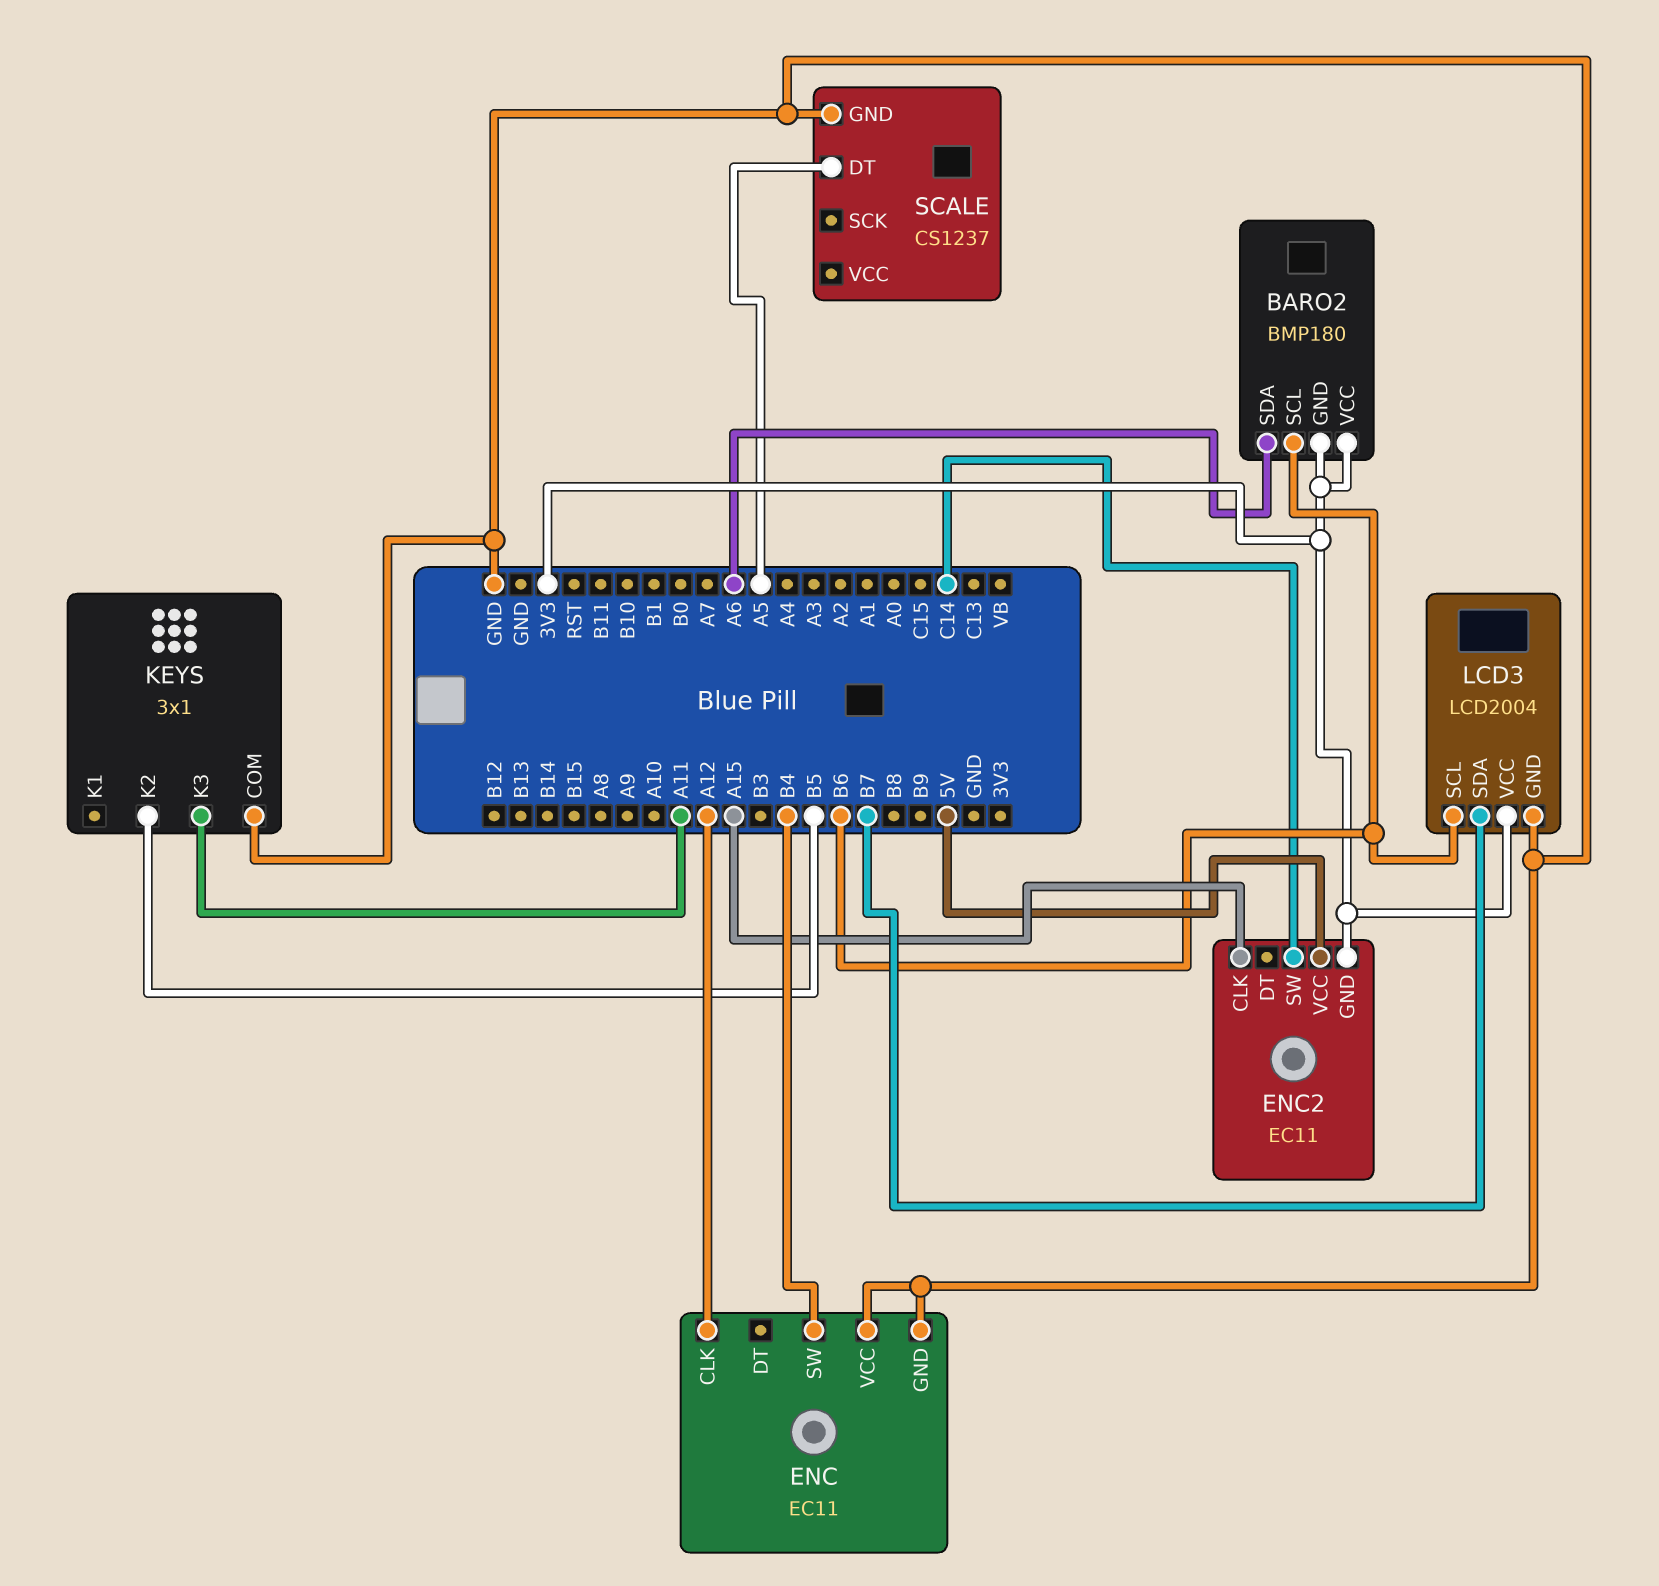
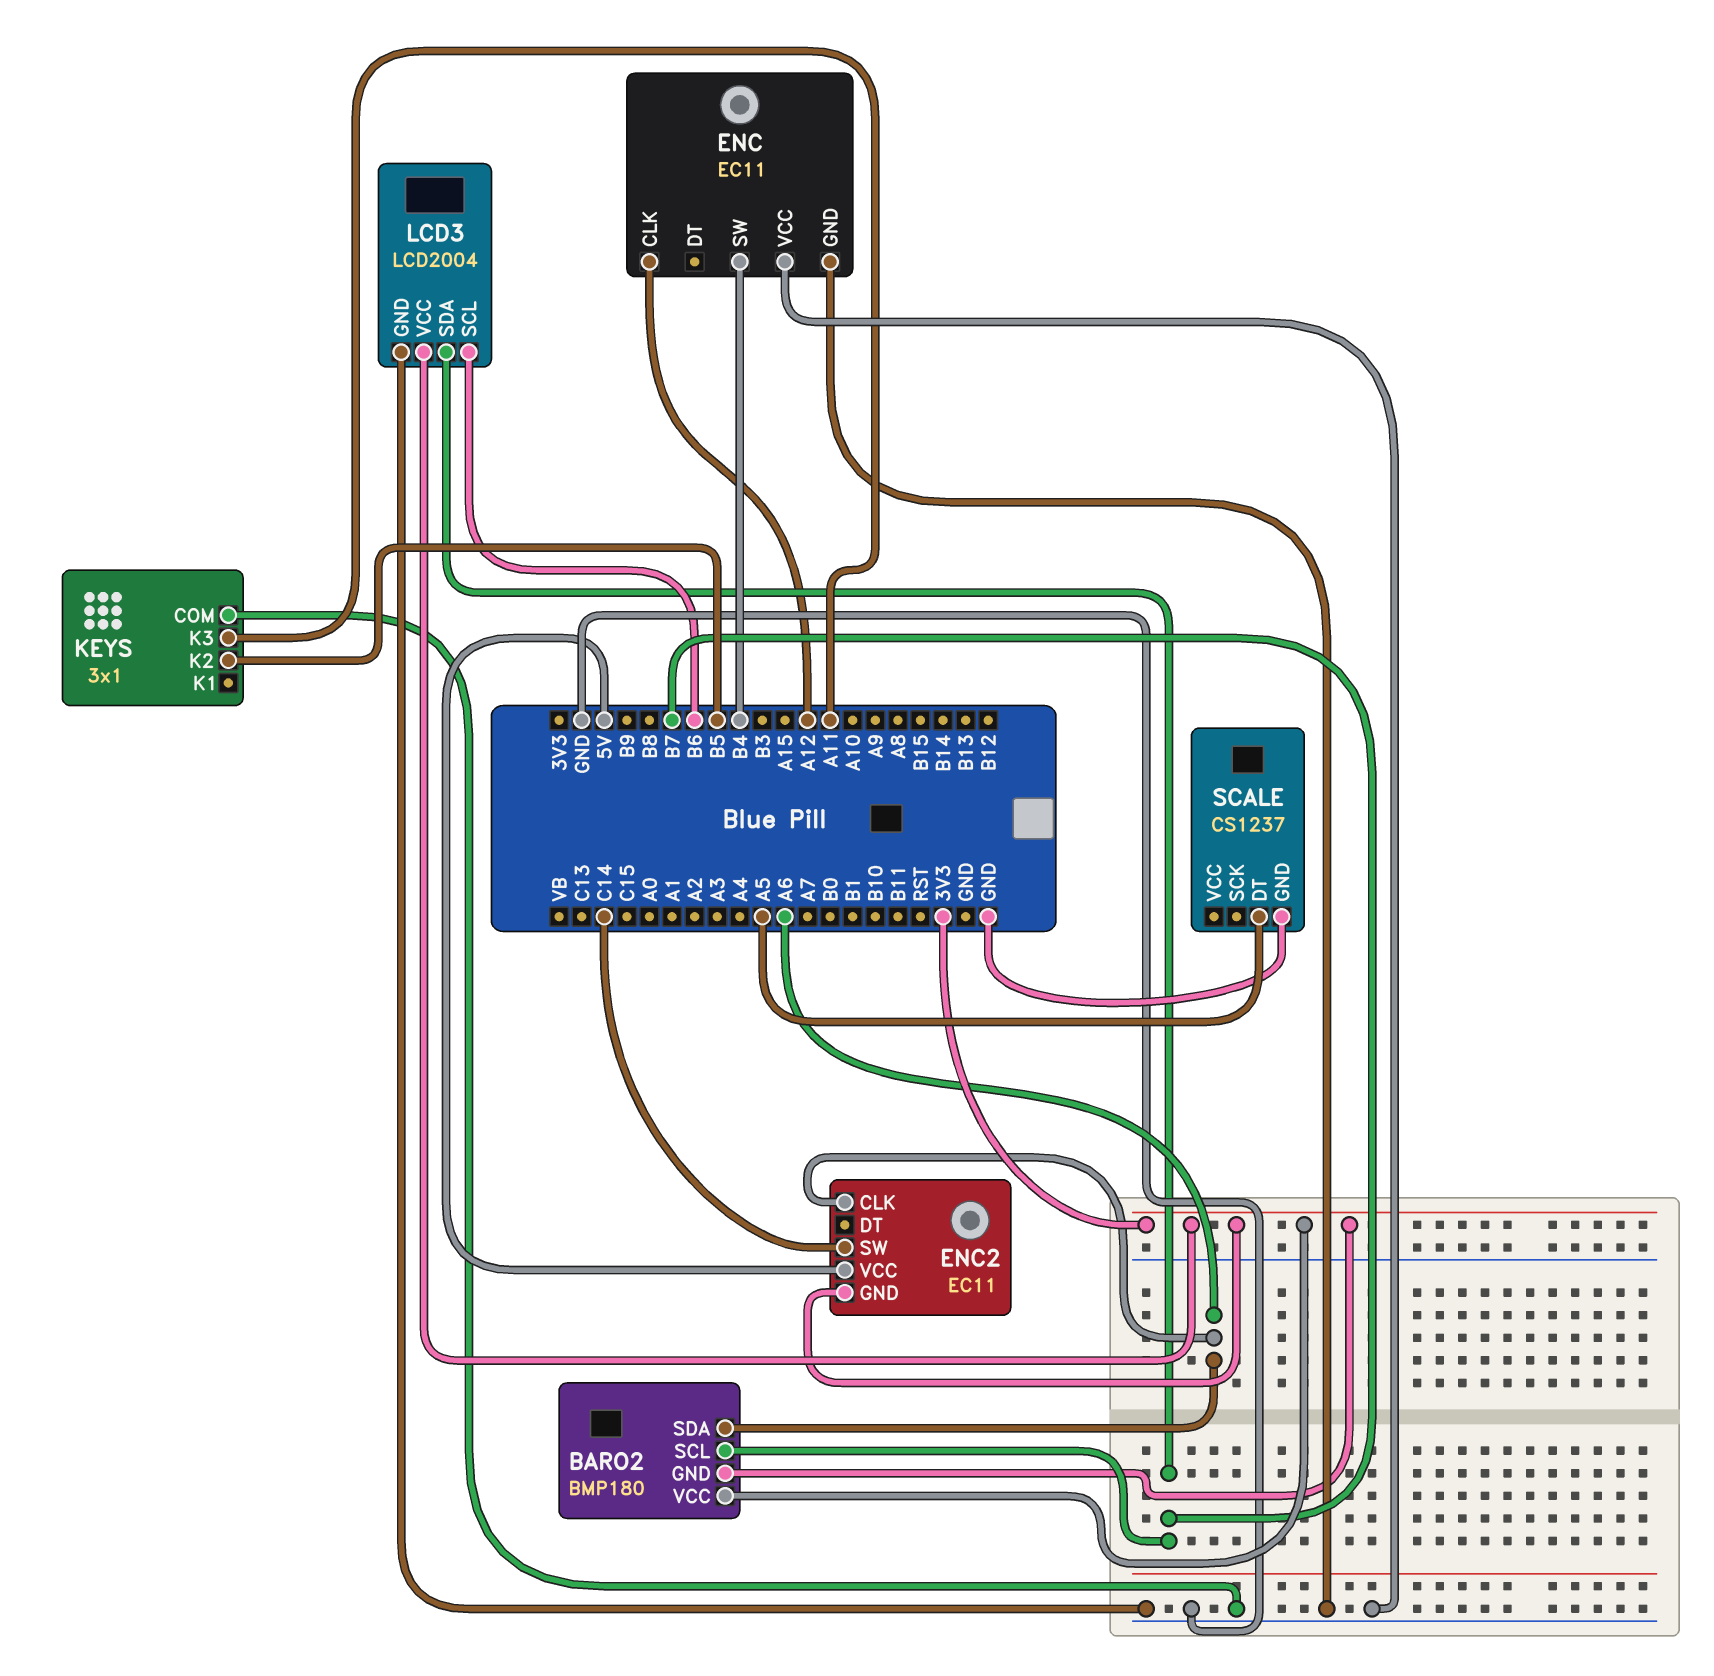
BARO2 pin SCL: B6 -> B7
ENC2 pin CLK: A15 -> A6

